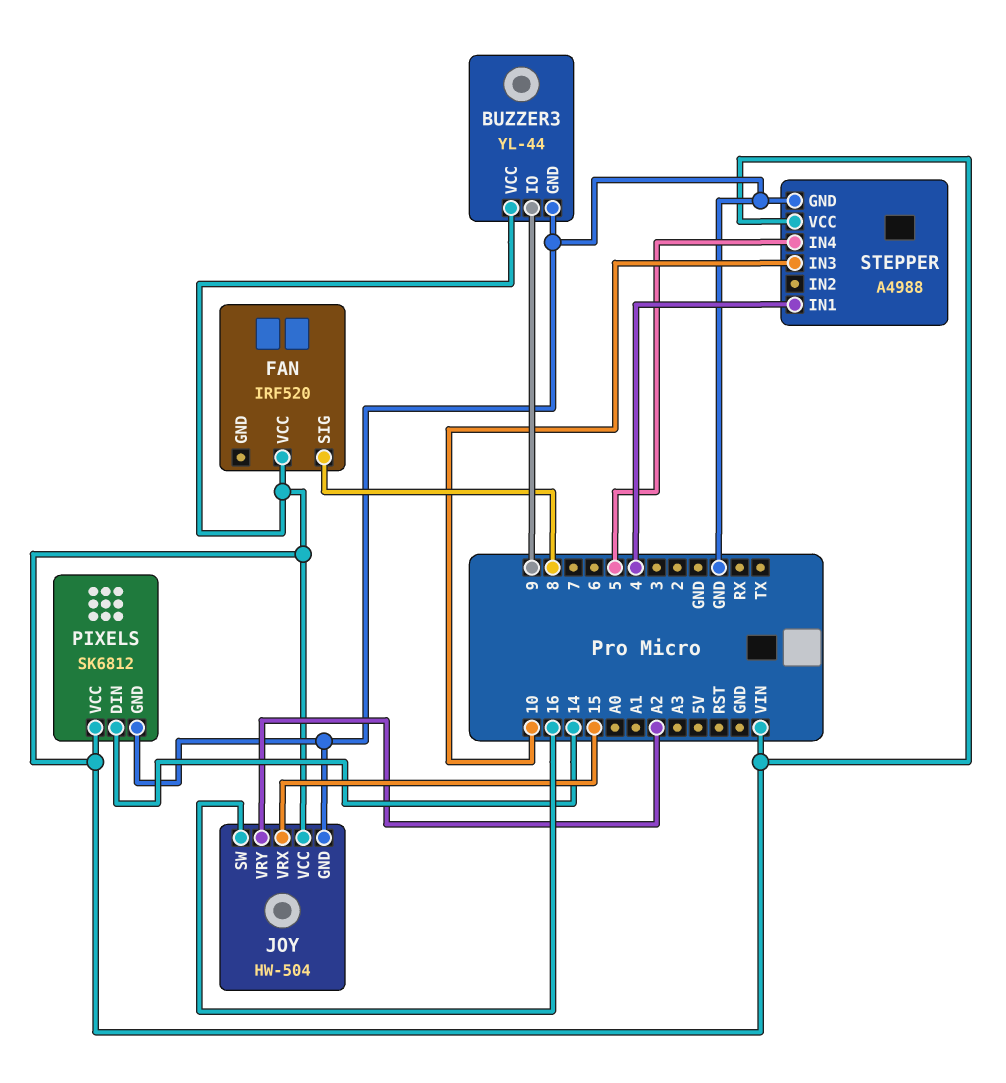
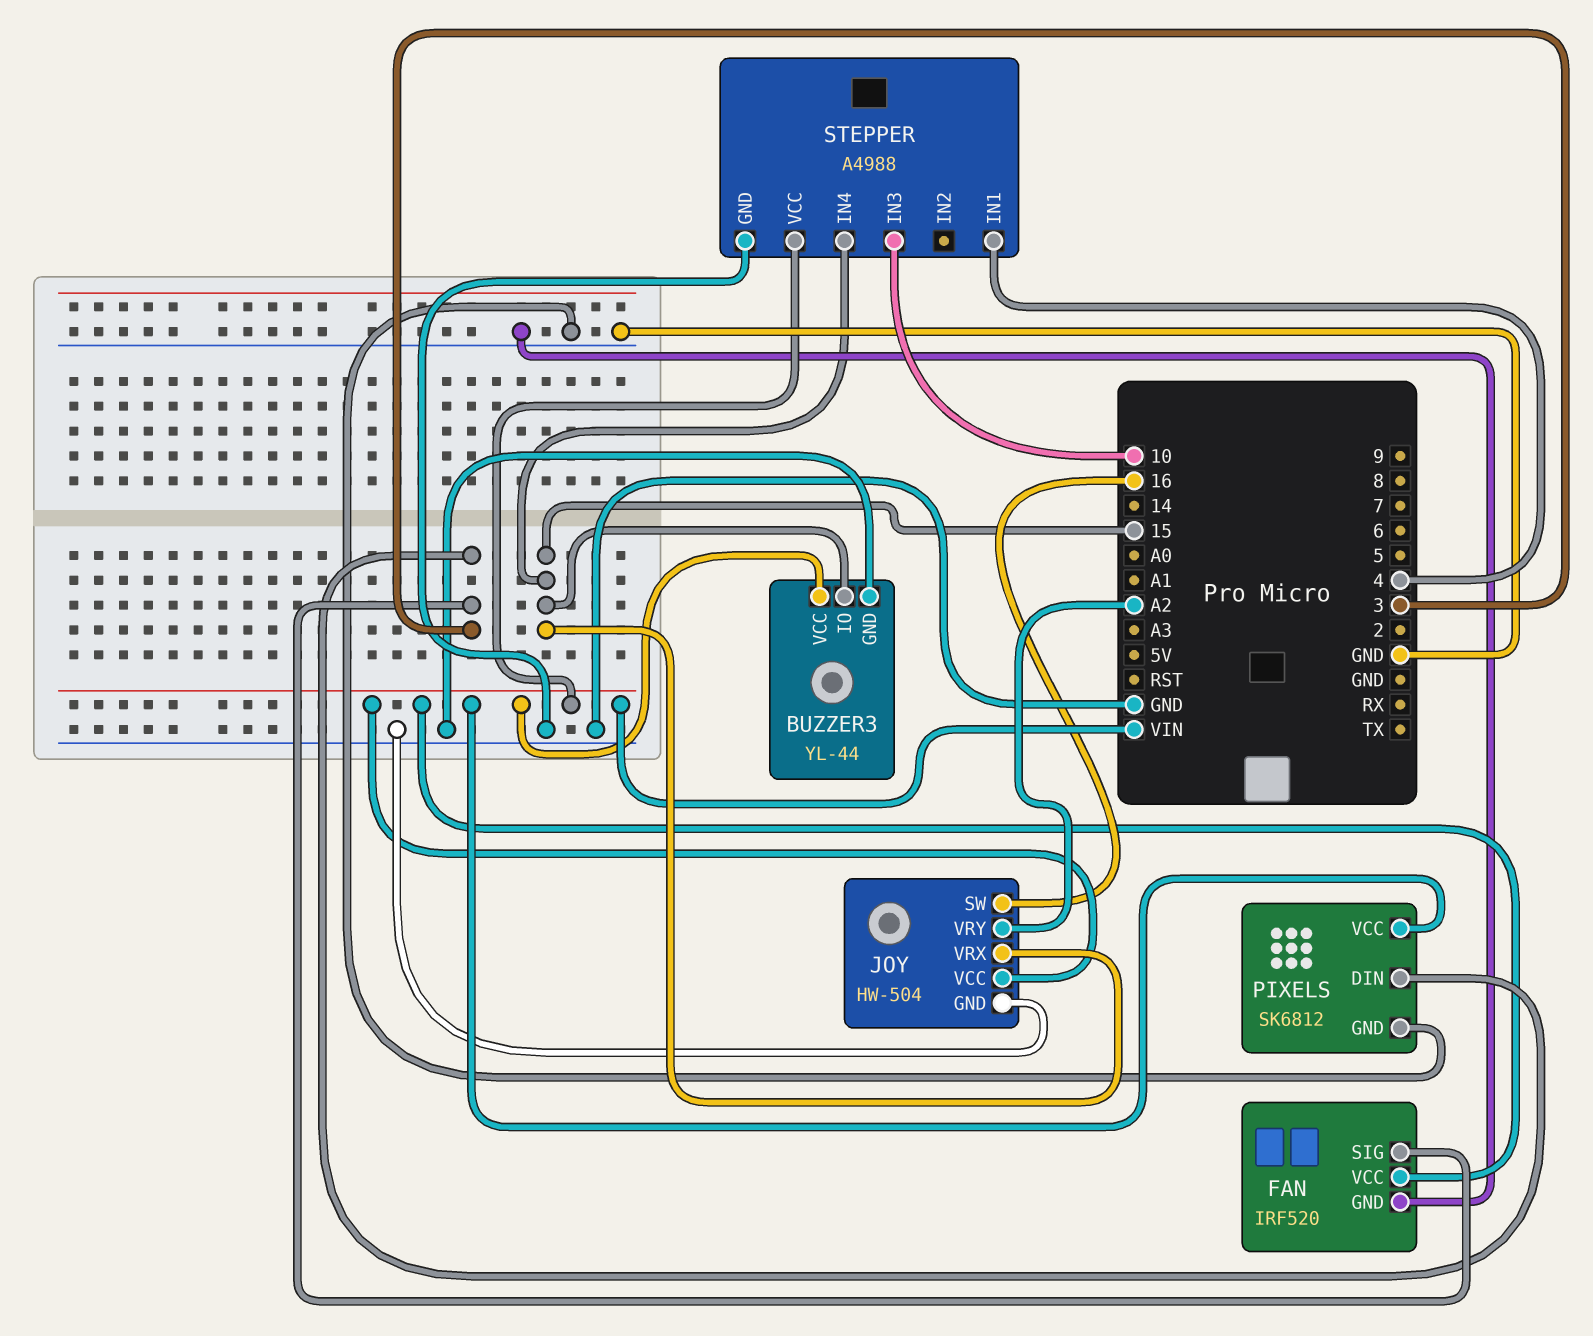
BUZZER3 pin IO: 9 -> 15
FAN pin GND: none -> GND
FAN pin SIG: 8 -> 3
PIXELS pin DIN: 14 -> 3
STEPPER pin IN4: 5 -> 15

